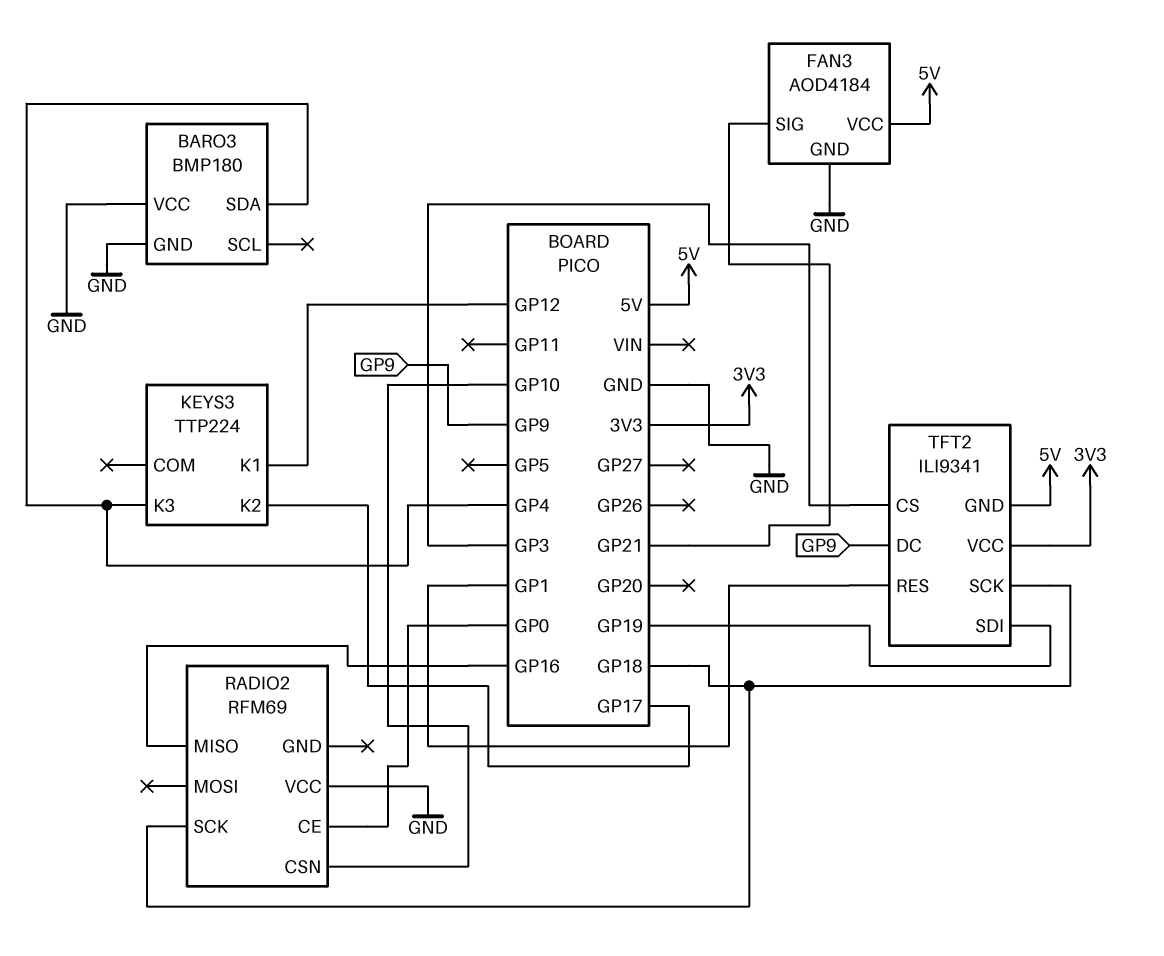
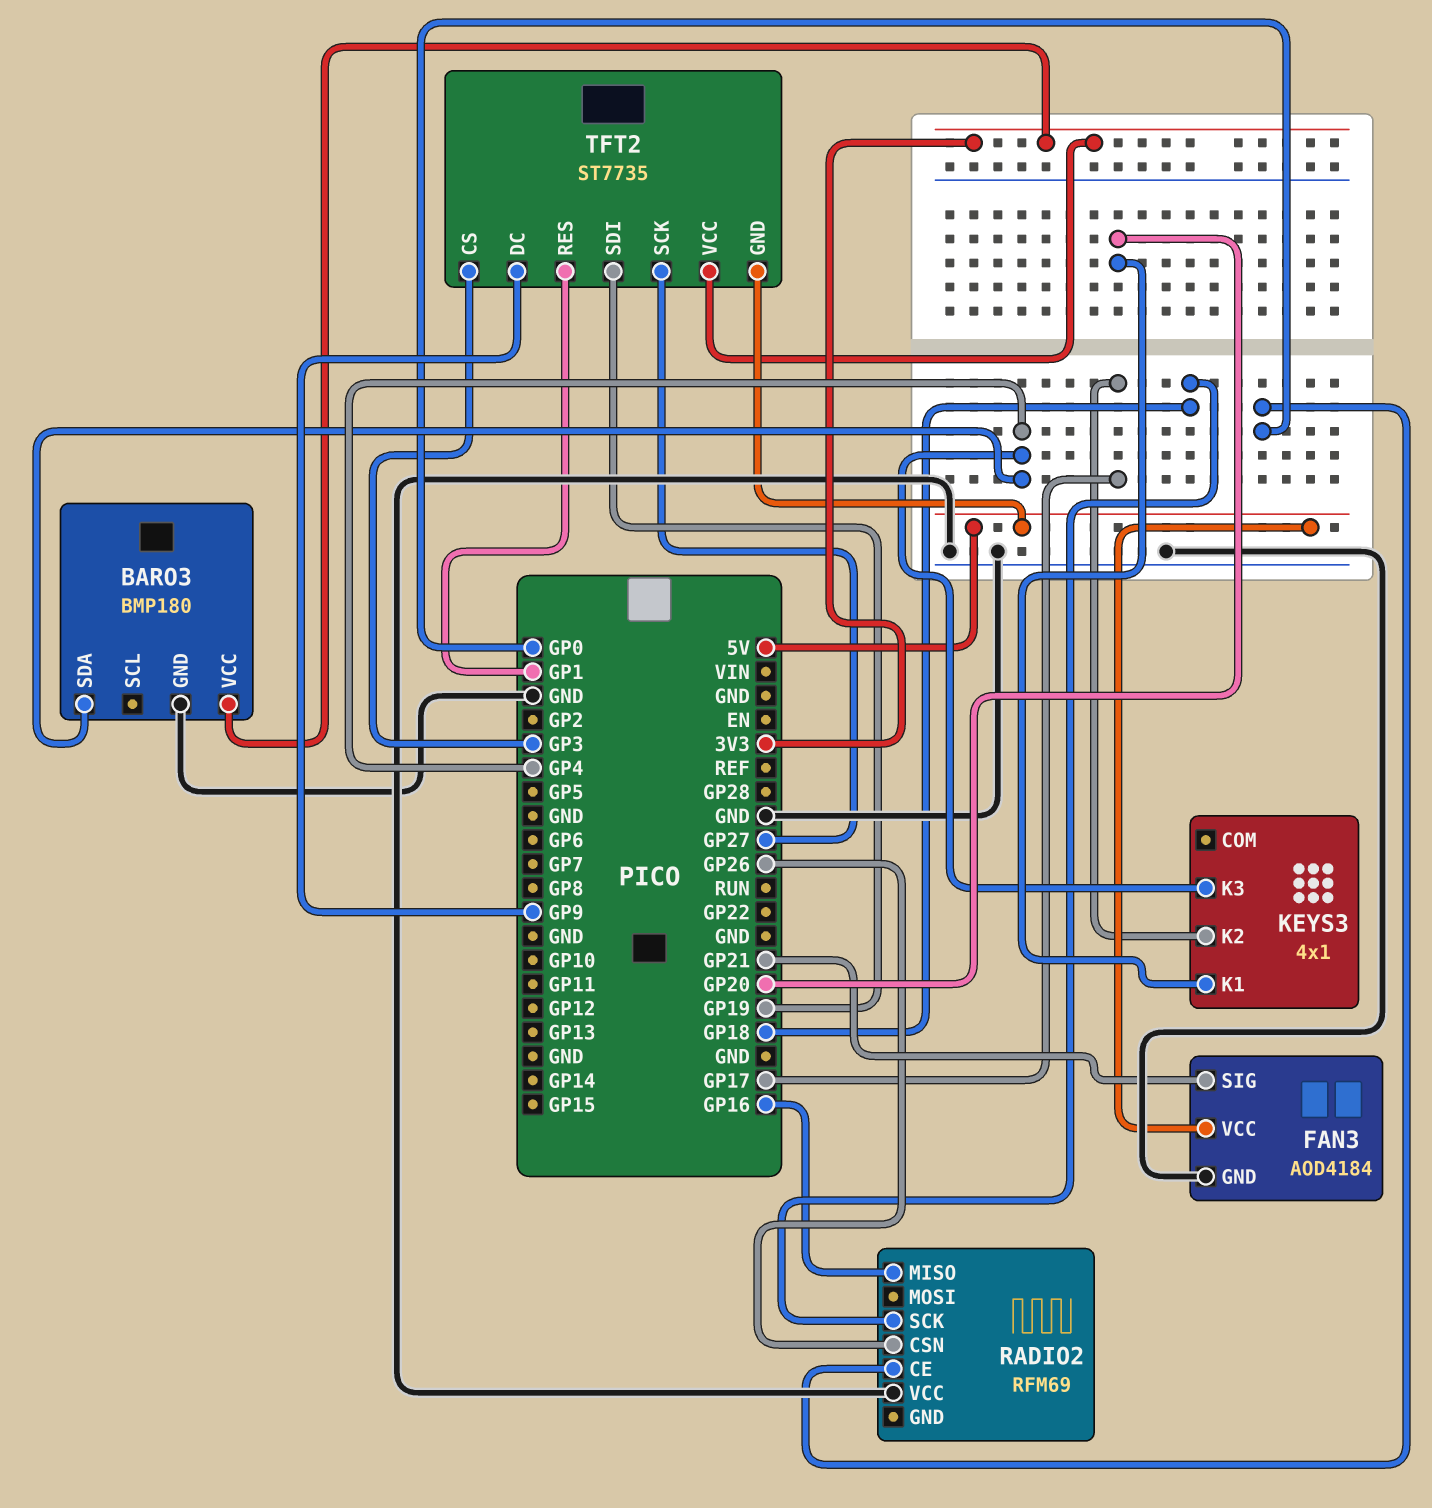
BARO3 pin VCC: GND -> 3V3
KEYS3: TTP224 -> 4x1
KEYS3 pin K1: GP12 -> GP20
RADIO2 pin CSN: GP10 -> GP26
TFT2: ILI9341 -> ST7735
TFT2 pin SCK: GP18 -> GP27

